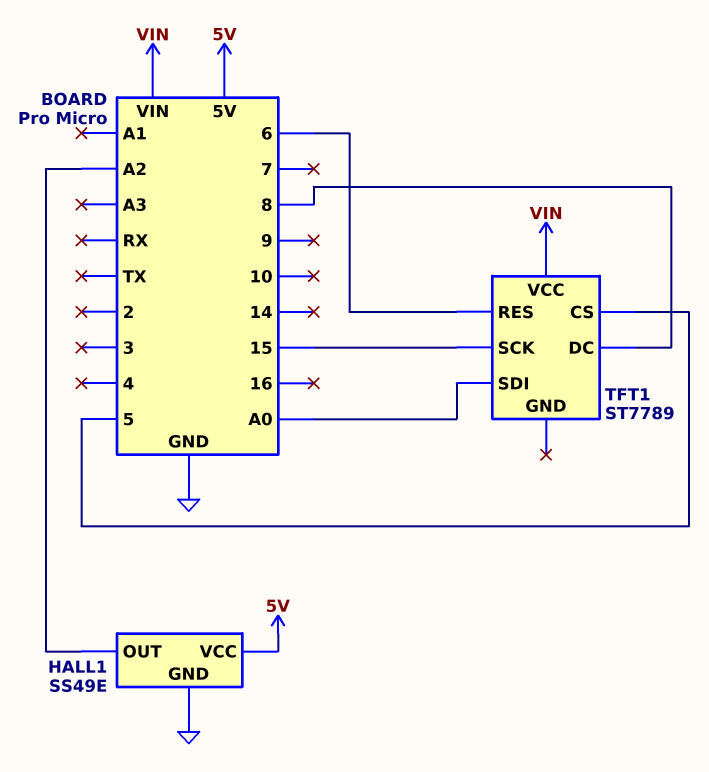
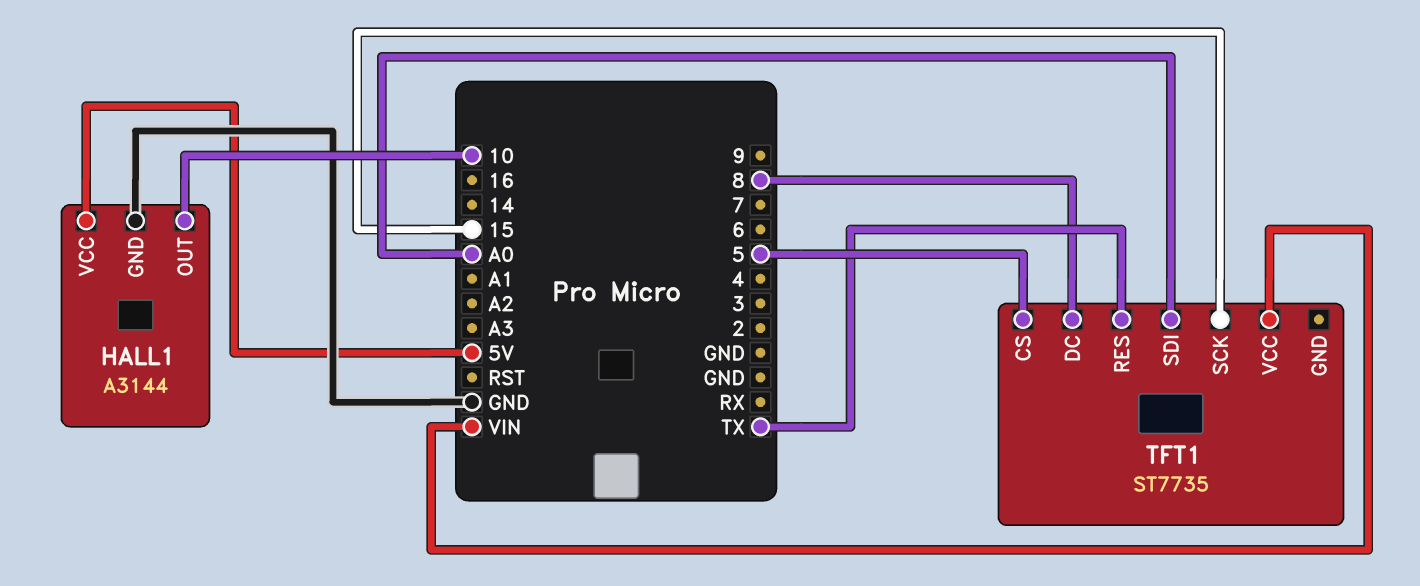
HALL1: SS49E -> A3144
HALL1 pin OUT: A2 -> 10
TFT1: ST7789 -> ST7735
TFT1 pin RES: 6 -> TX

